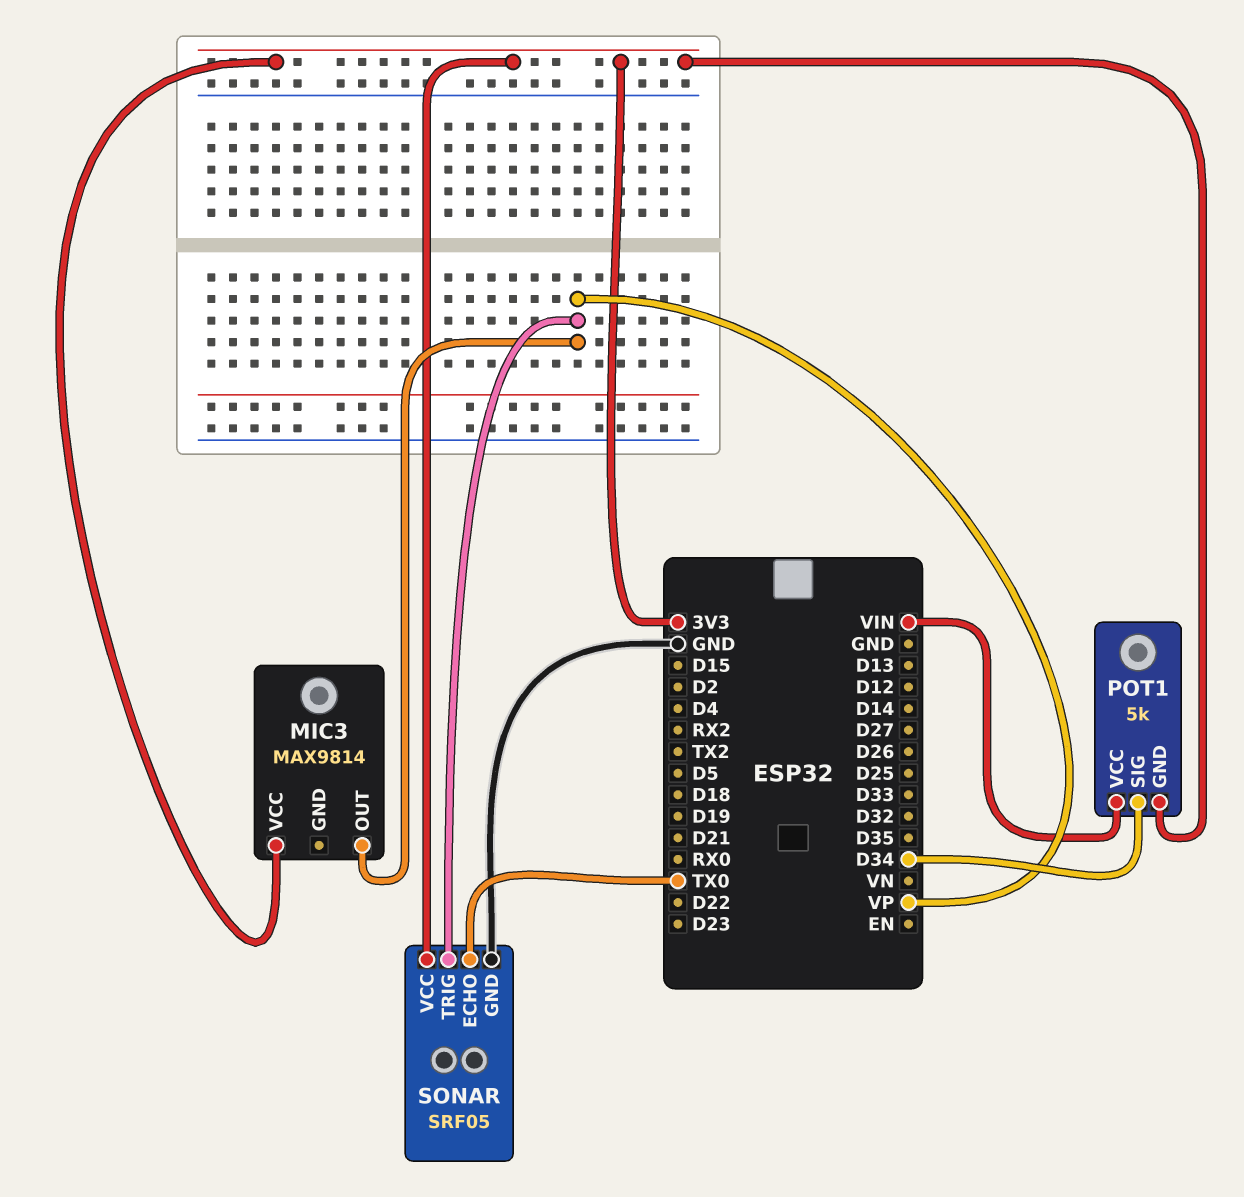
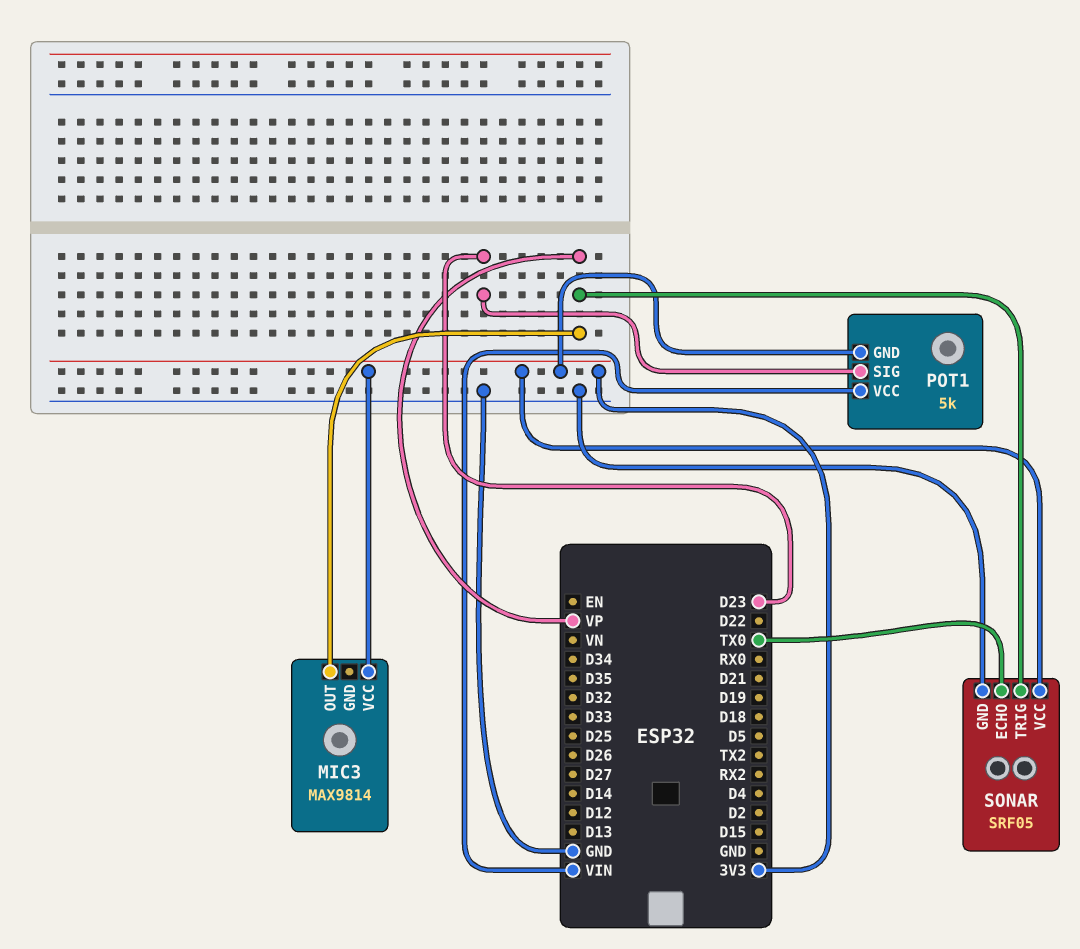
POT1 pin SIG: D34 -> D23

